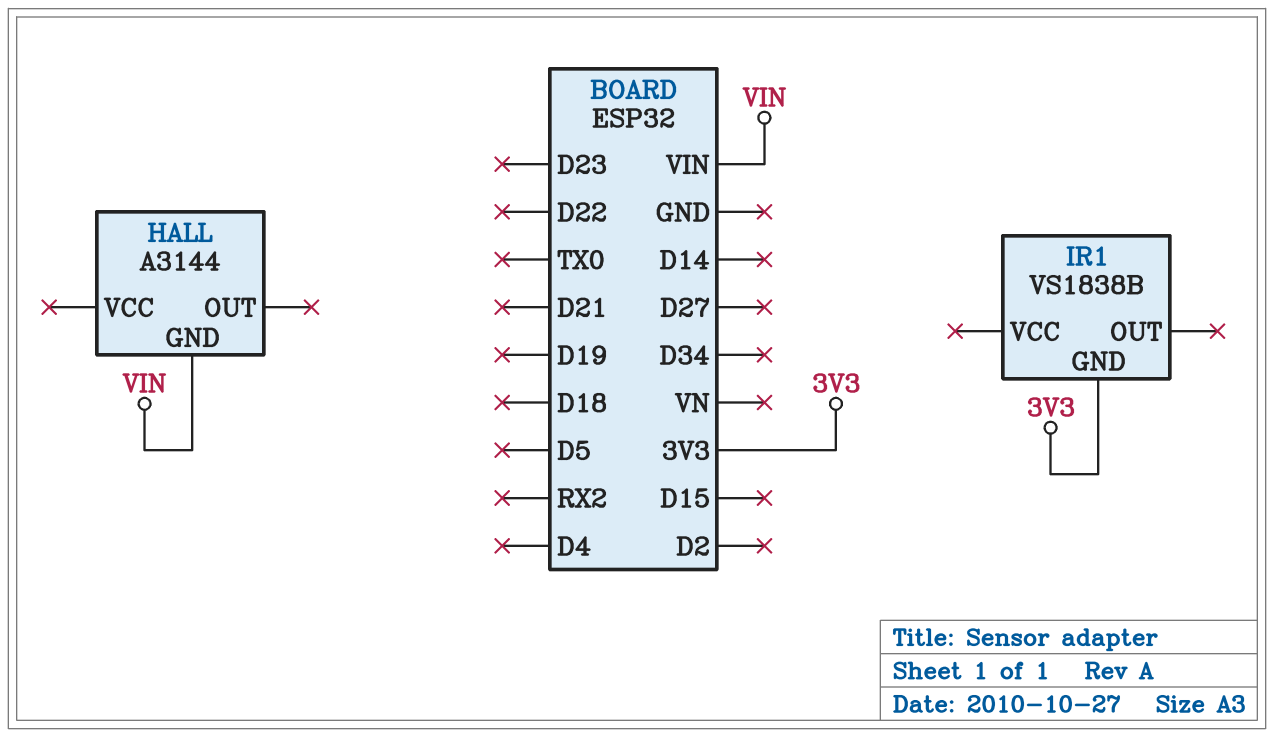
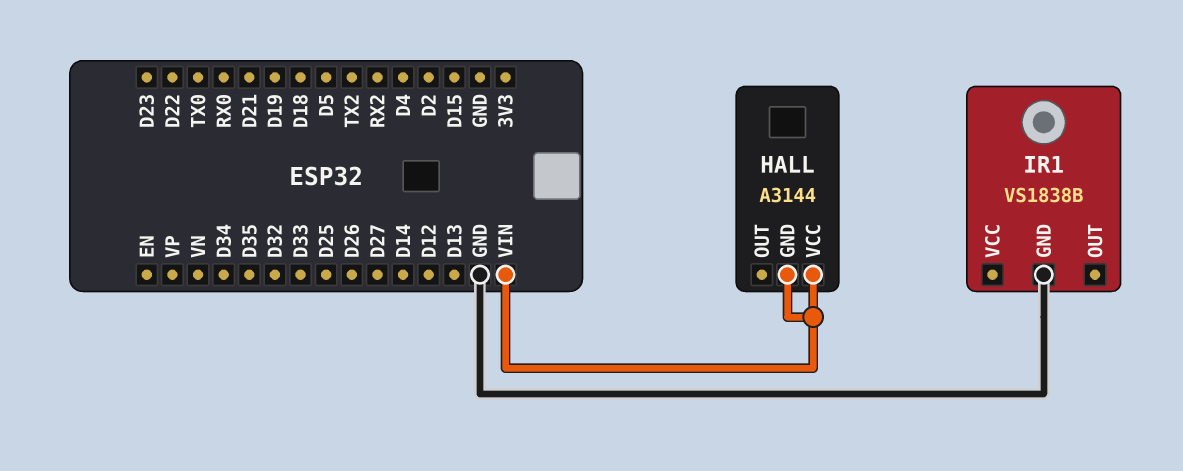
HALL pin VCC: none -> VIN
IR1 pin GND: 3V3 -> GND

